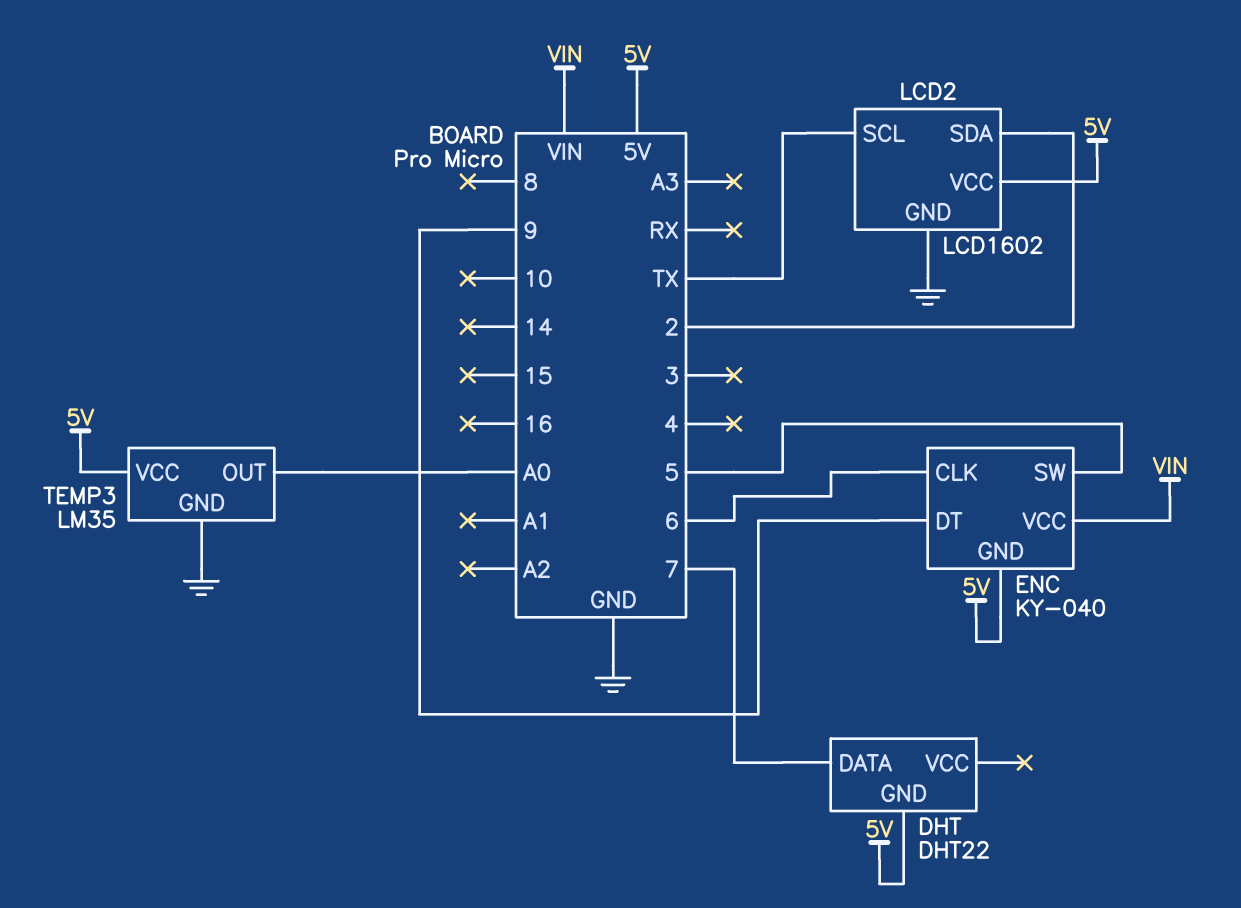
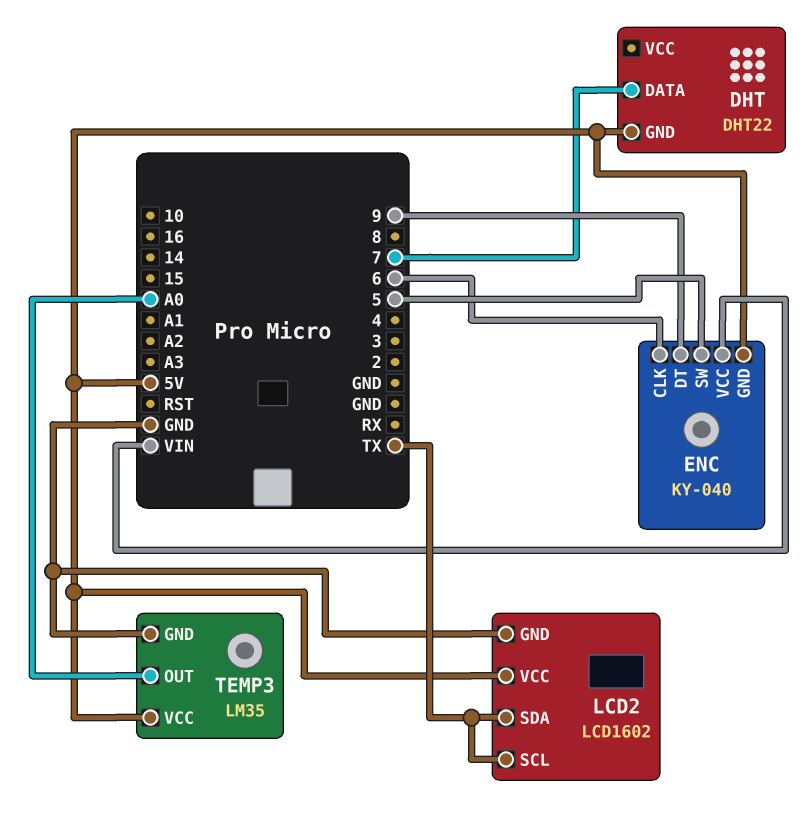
LCD2 pin SDA: 2 -> TX

